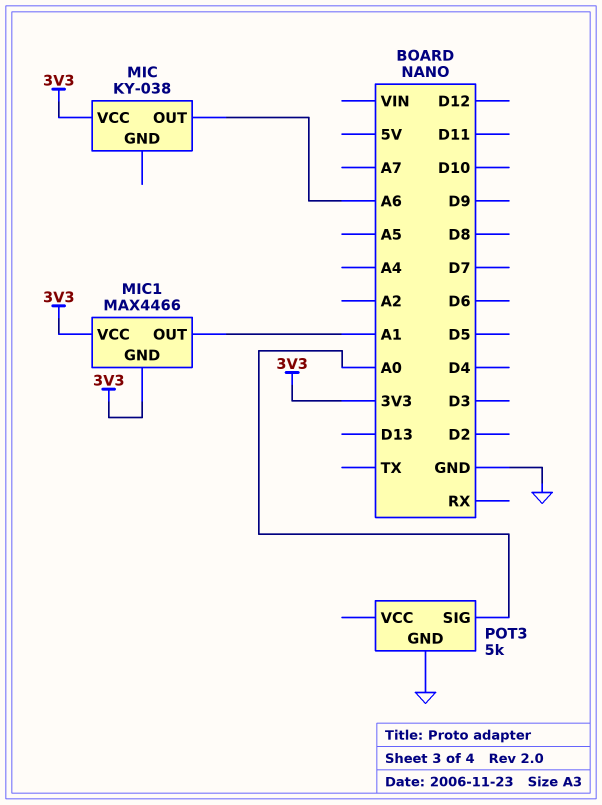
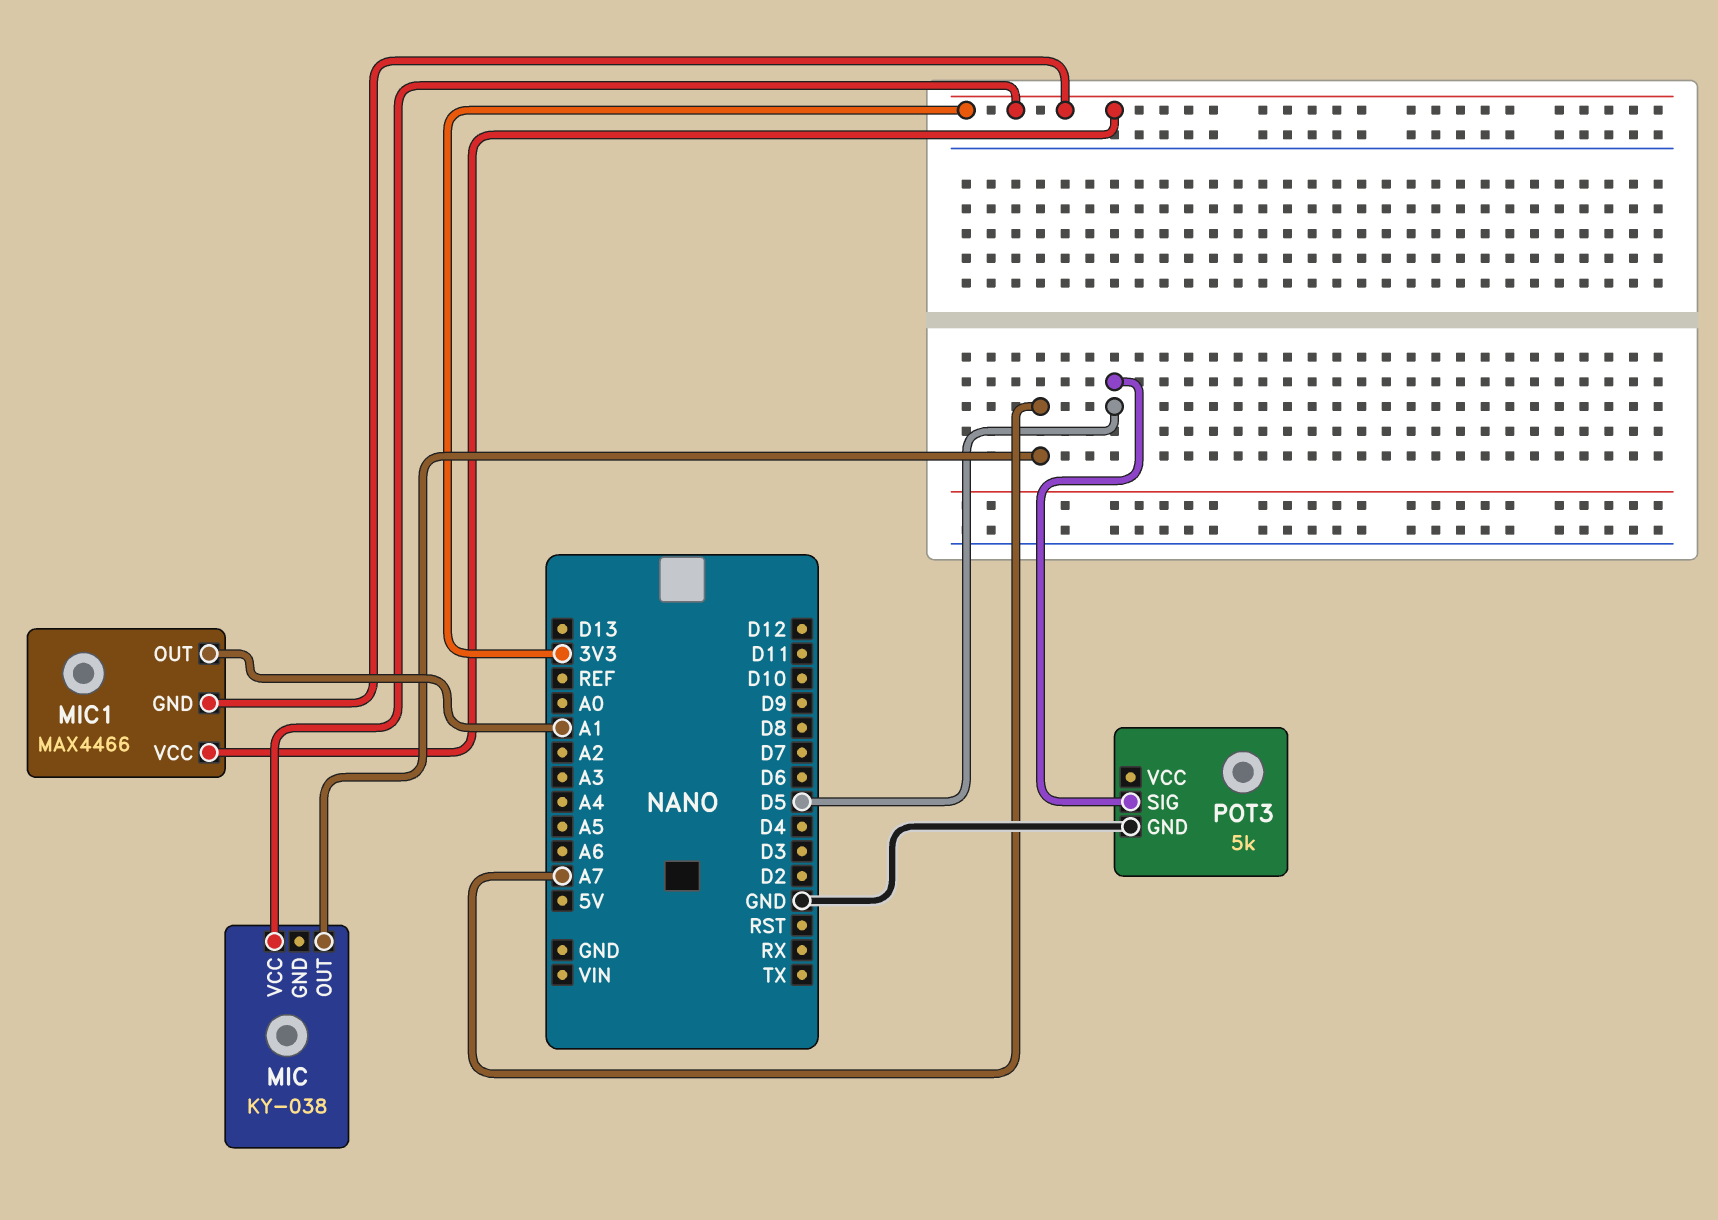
MIC pin OUT: A6 -> A7
POT3 pin SIG: A0 -> D5

